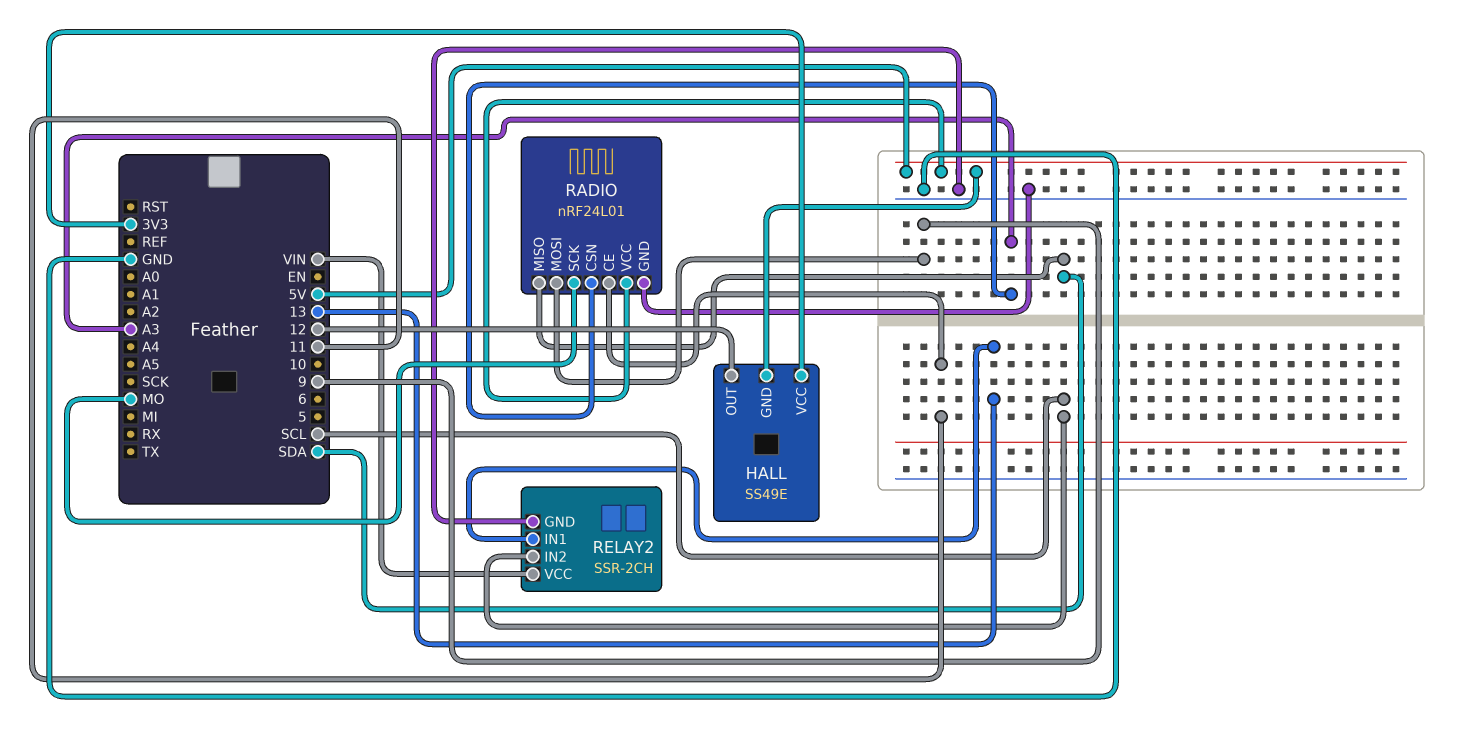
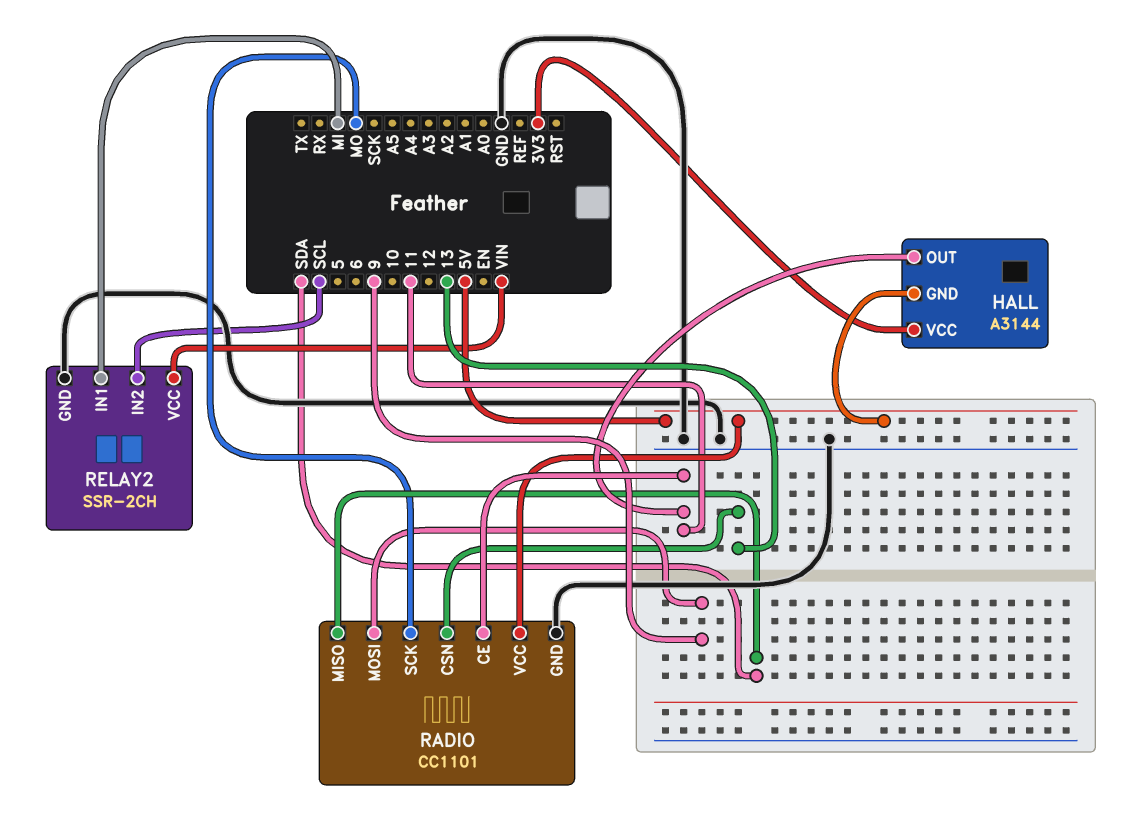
HALL: SS49E -> A3144
HALL pin OUT: 12 -> 11
RADIO: nRF24L01 -> CC1101
RADIO pin CSN: A3 -> 13
RELAY2 pin IN1: 13 -> MI

